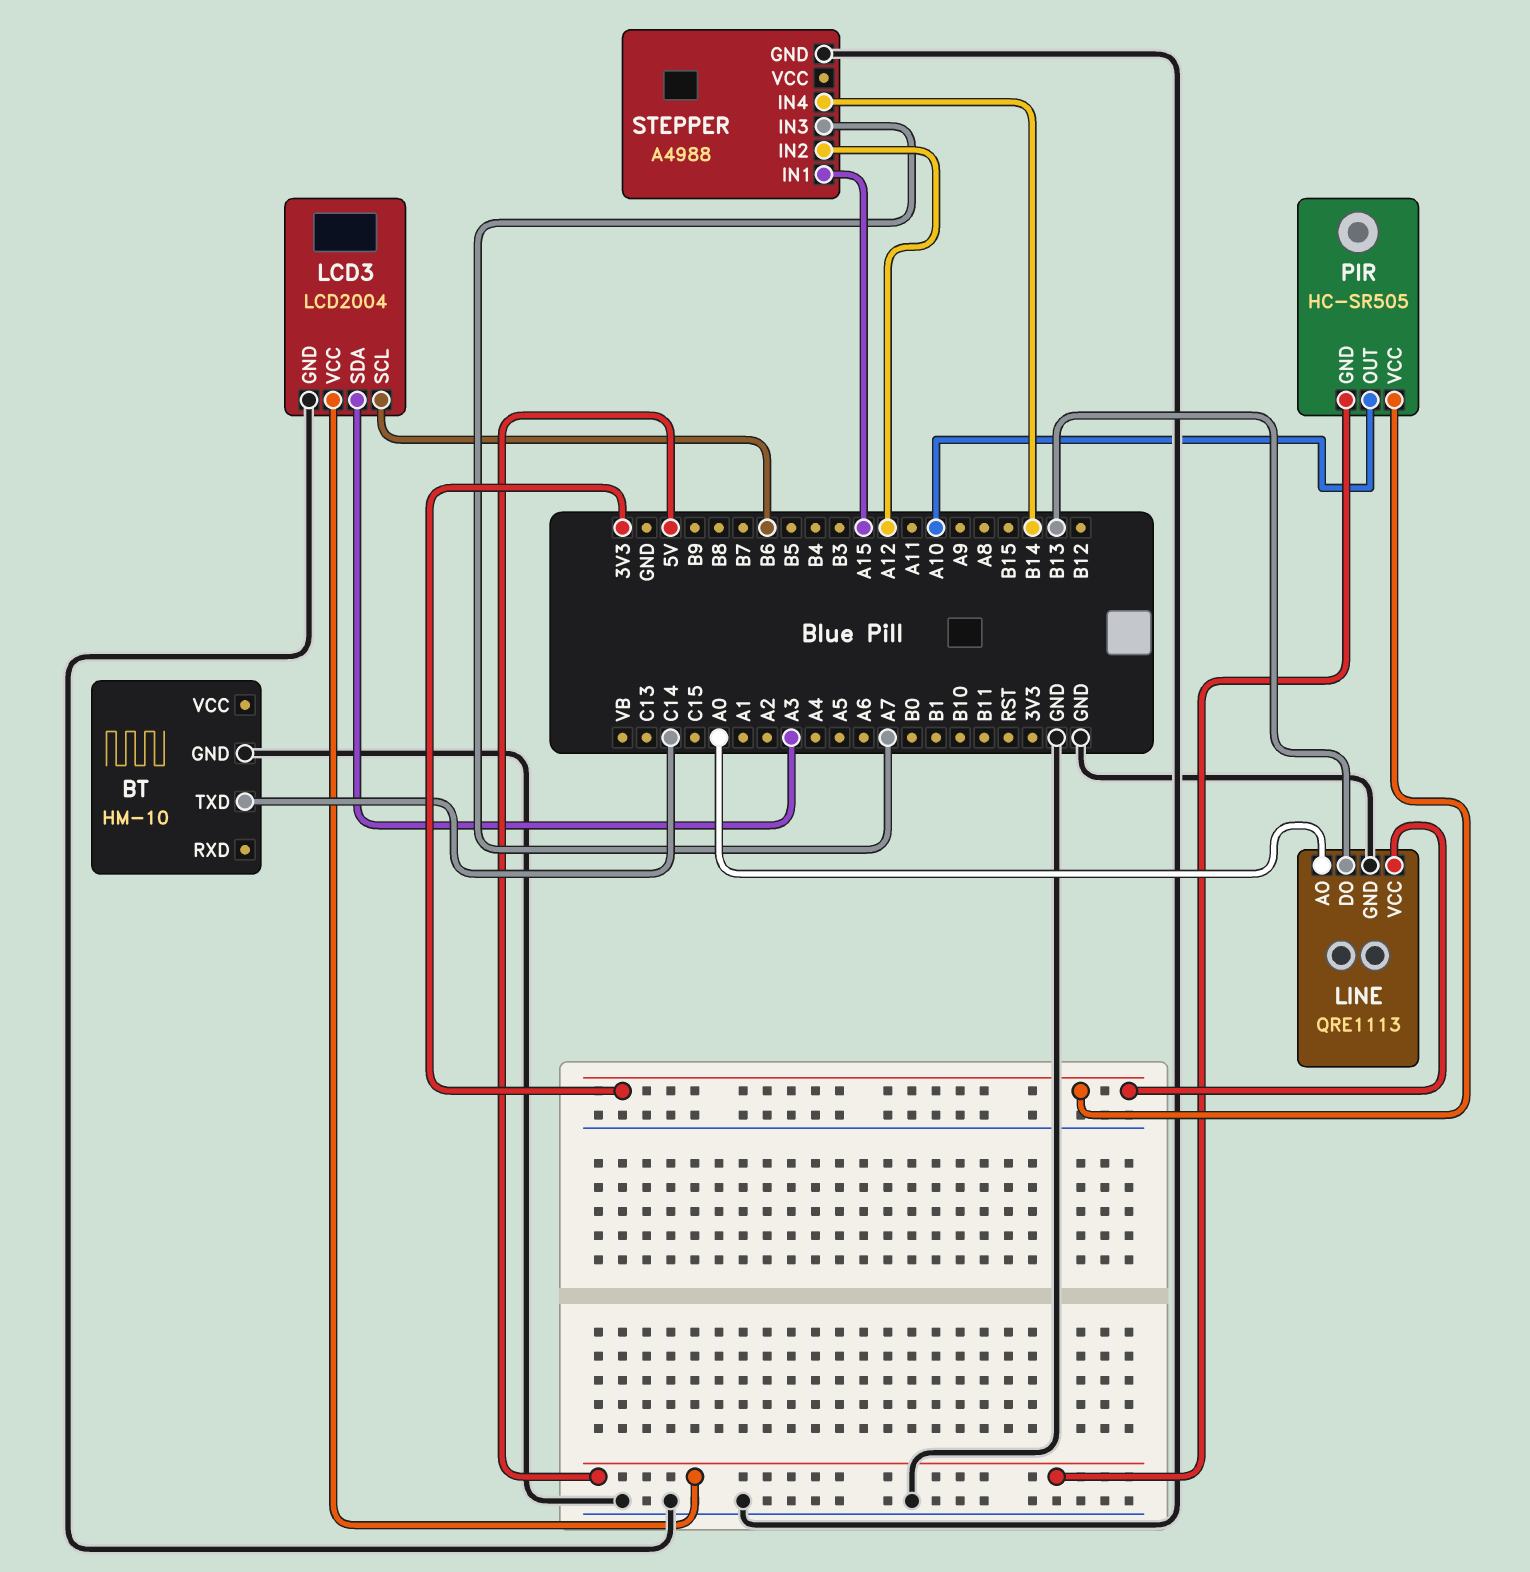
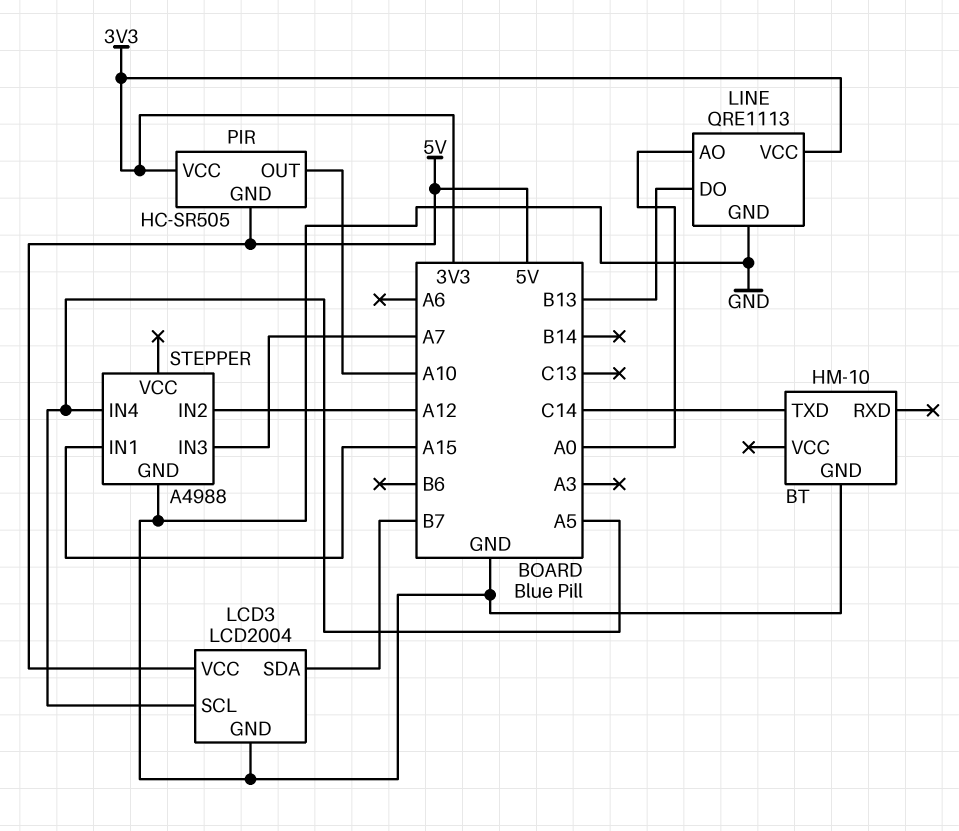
LCD3 pin SCL: B6 -> A5
LCD3 pin SDA: A3 -> B7
STEPPER pin IN4: B14 -> A5

